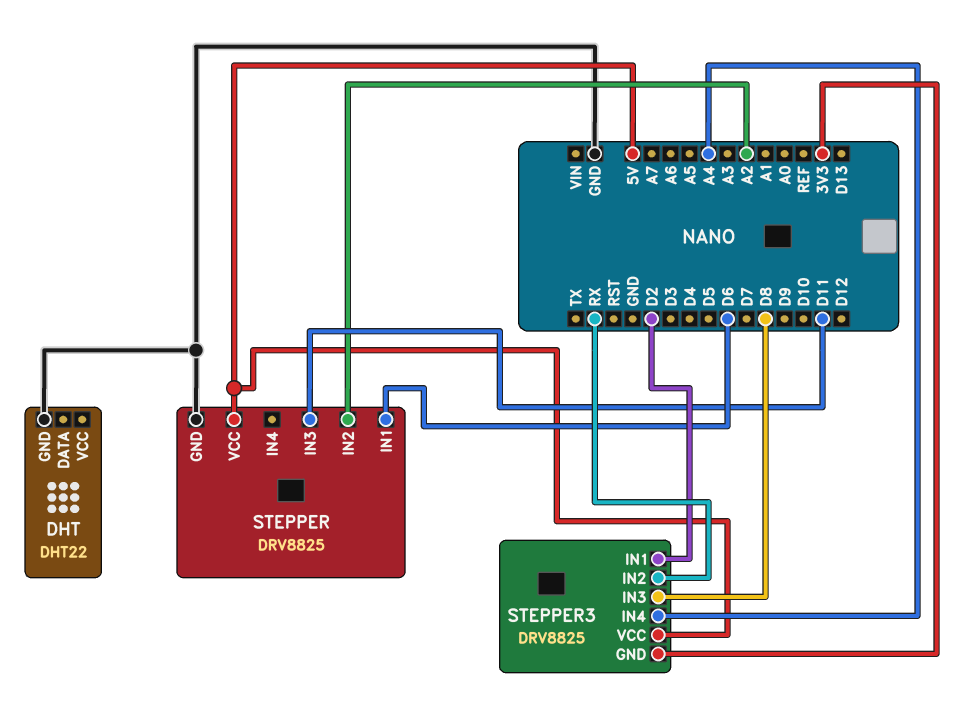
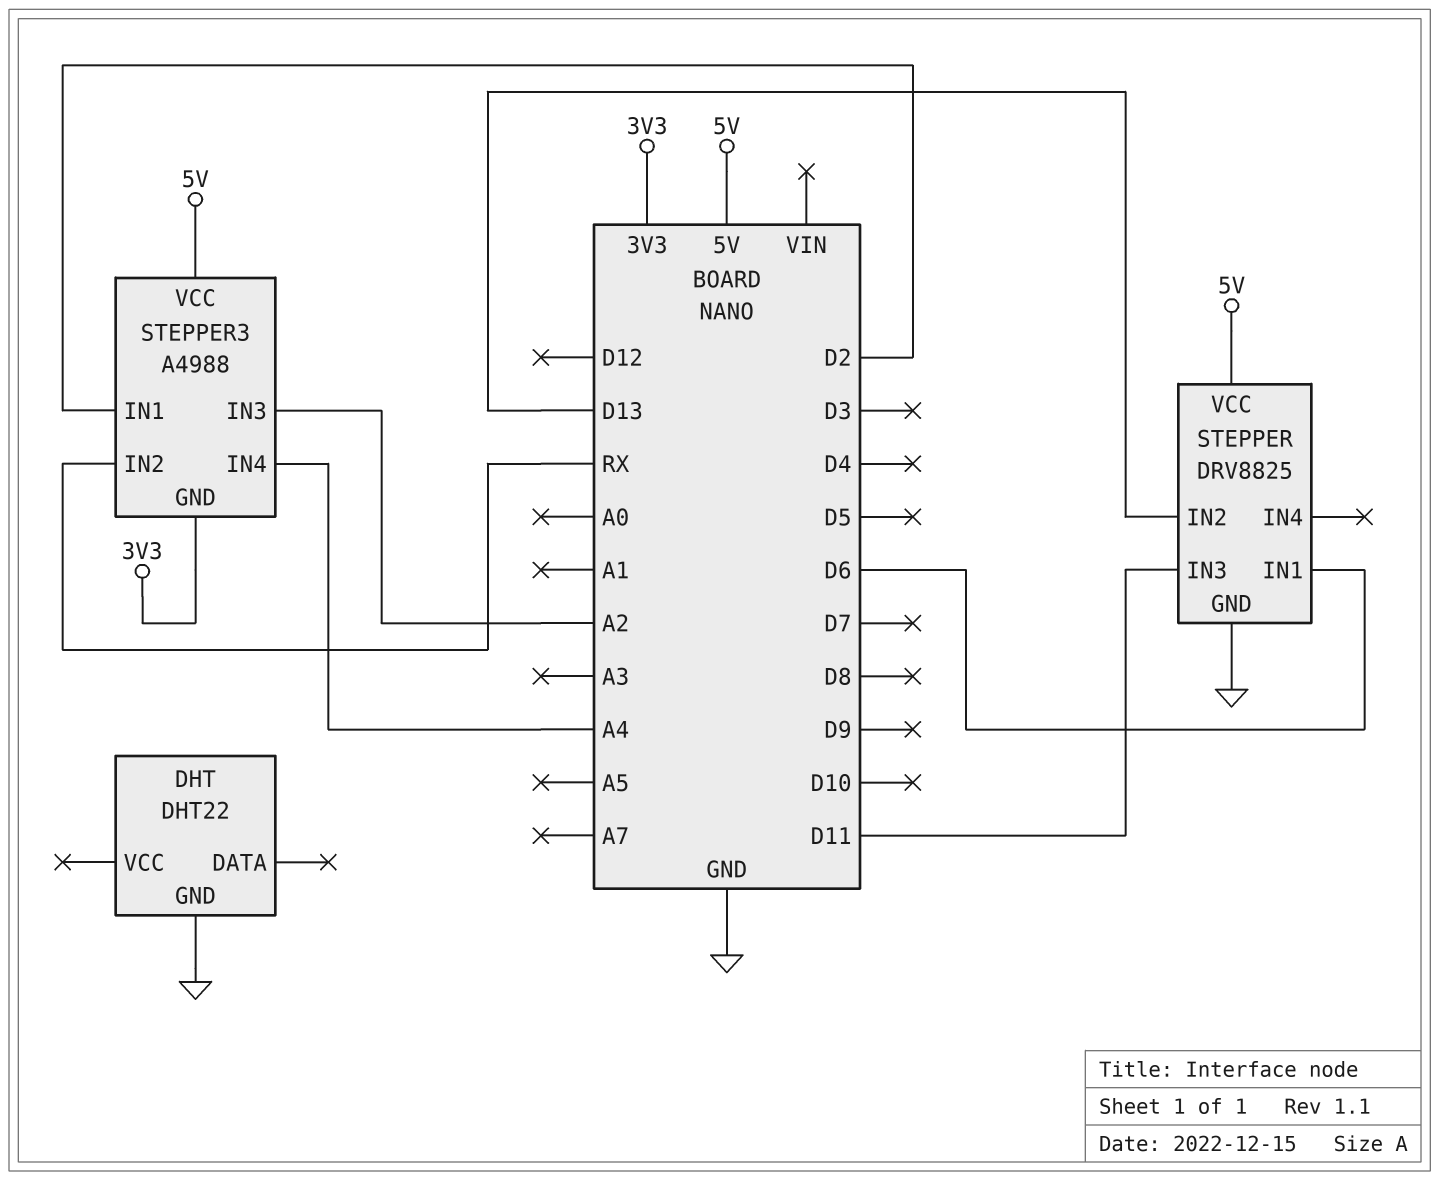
STEPPER pin IN2: A2 -> D13
STEPPER3: DRV8825 -> A4988
STEPPER3 pin IN3: D8 -> A2

